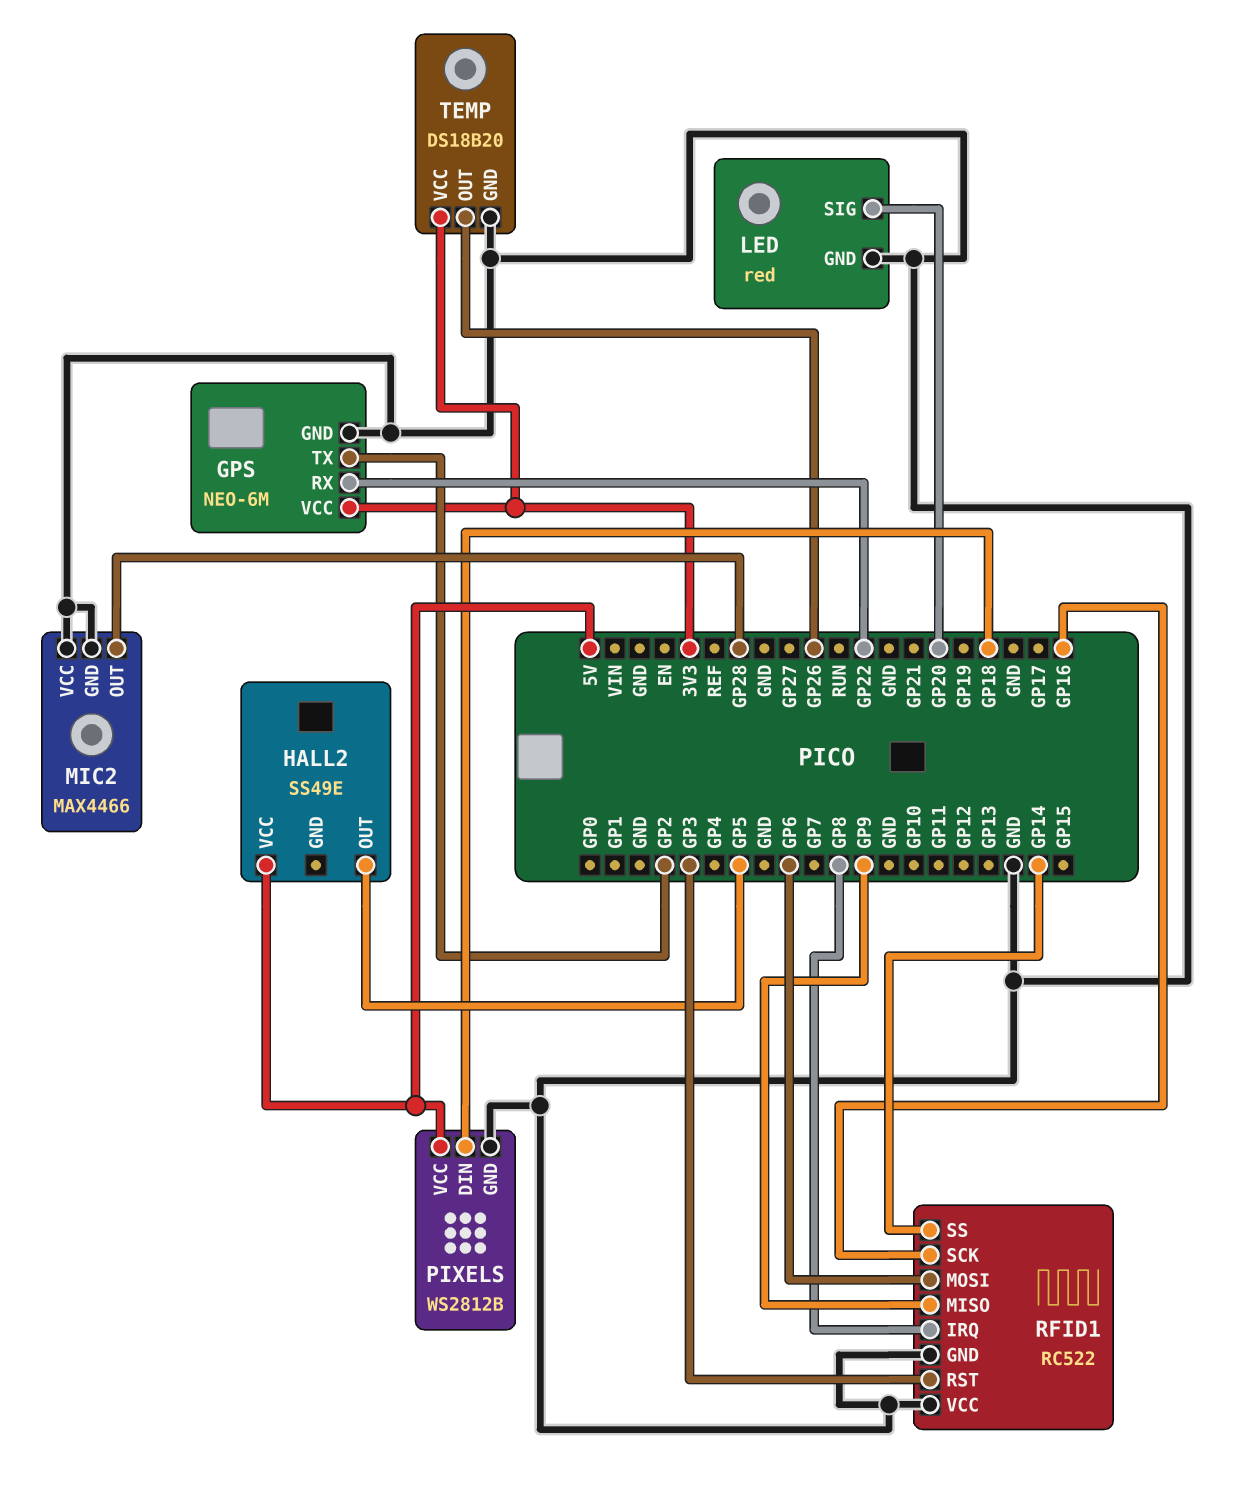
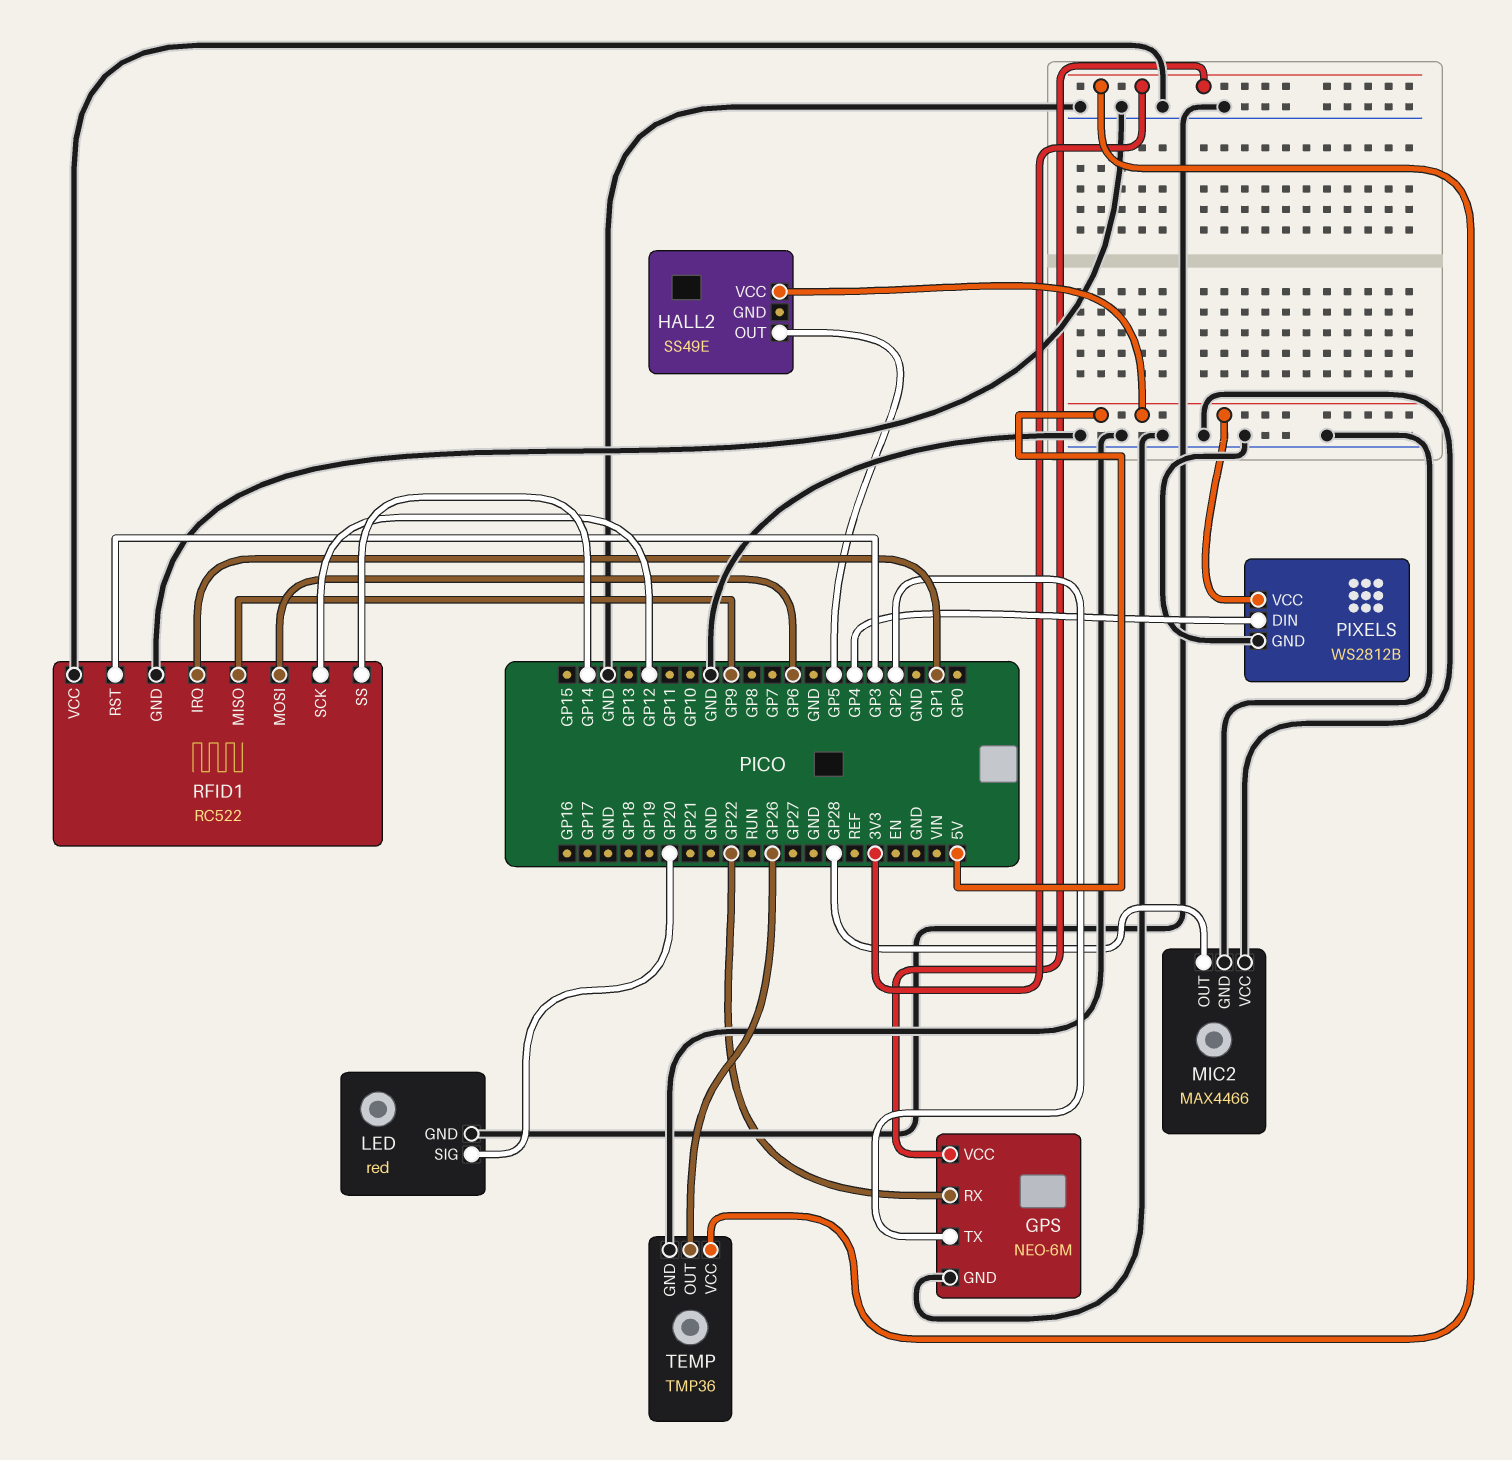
PIXELS pin DIN: GP18 -> GP4
RFID1 pin IRQ: GP8 -> GP1
RFID1 pin SCK: GP16 -> GP12
TEMP: DS18B20 -> TMP36

